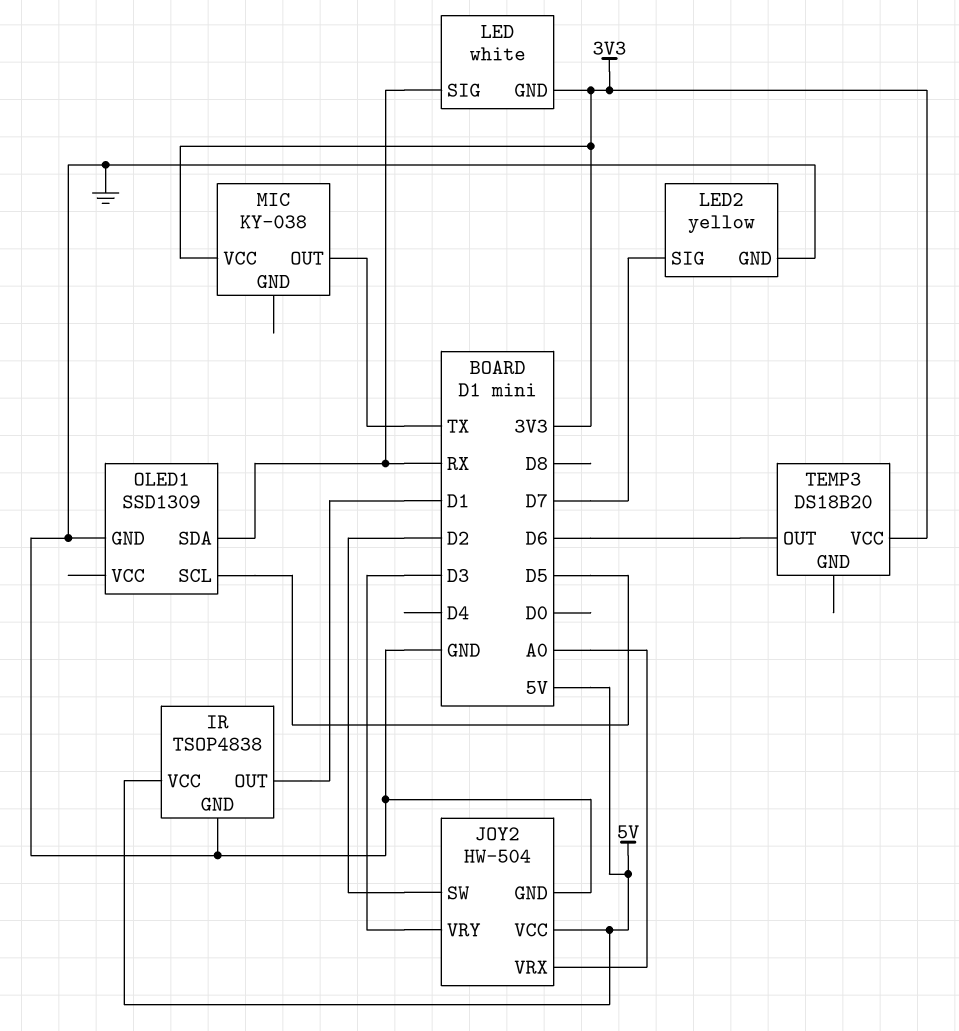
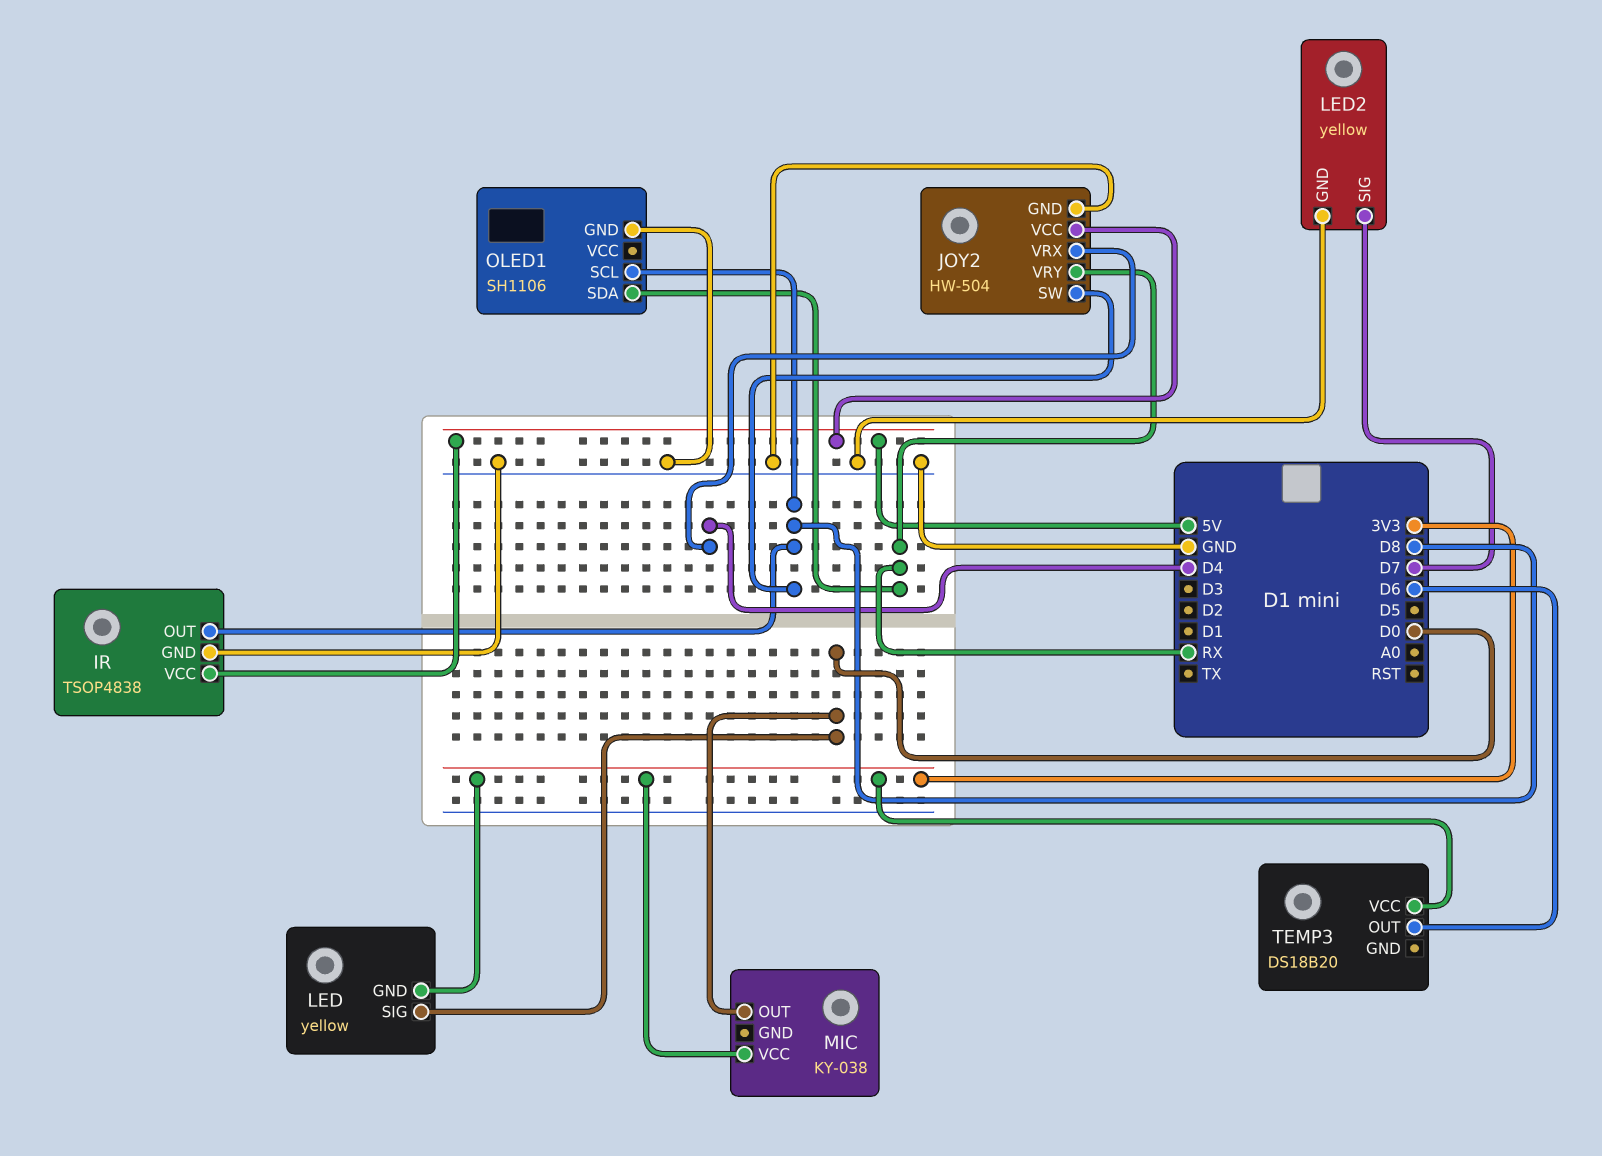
IR pin OUT: D1 -> D8
JOY2 pin SW: D2 -> D8
JOY2 pin VRX: A0 -> D4
JOY2 pin VRY: D3 -> RX
LED: white -> yellow
LED pin SIG: RX -> D0
MIC pin OUT: TX -> D0
OLED1: SSD1309 -> SH1106
OLED1 pin SCL: D5 -> D8

